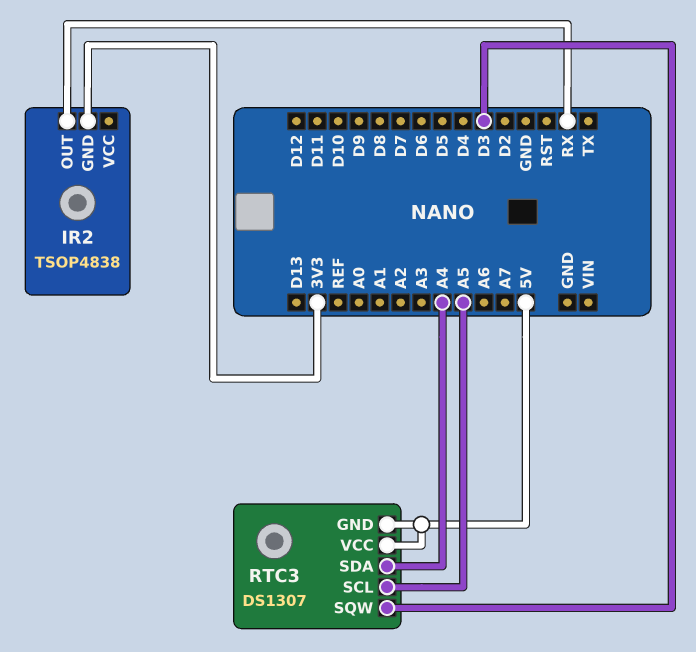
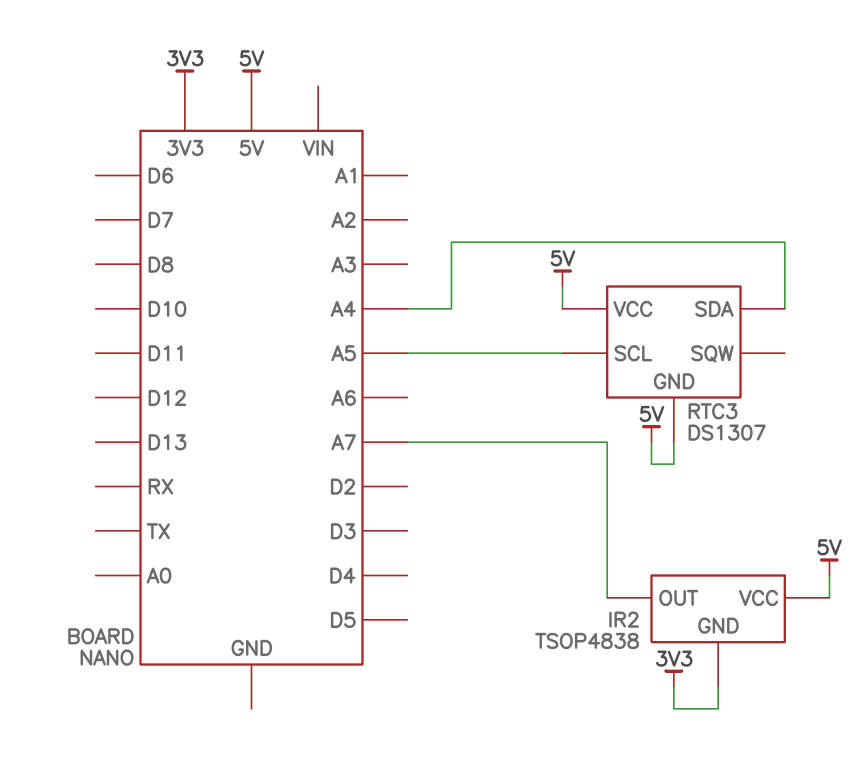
IR2 pin OUT: RX -> A7
IR2 pin VCC: none -> 5V
RTC3 pin SQW: D3 -> none

